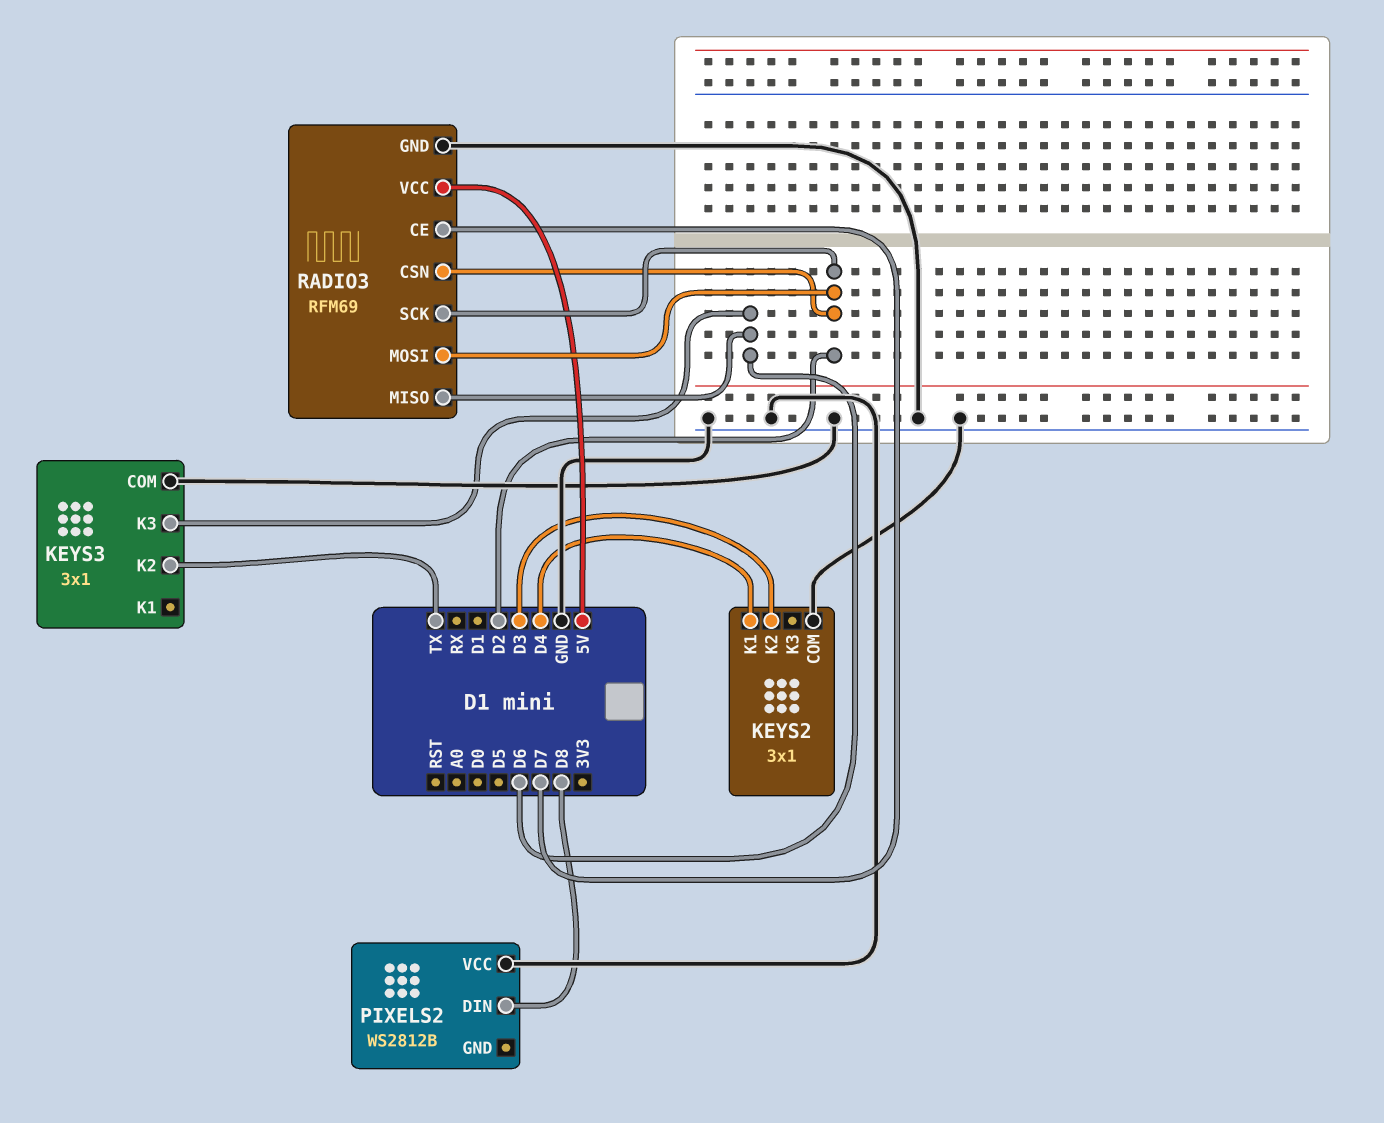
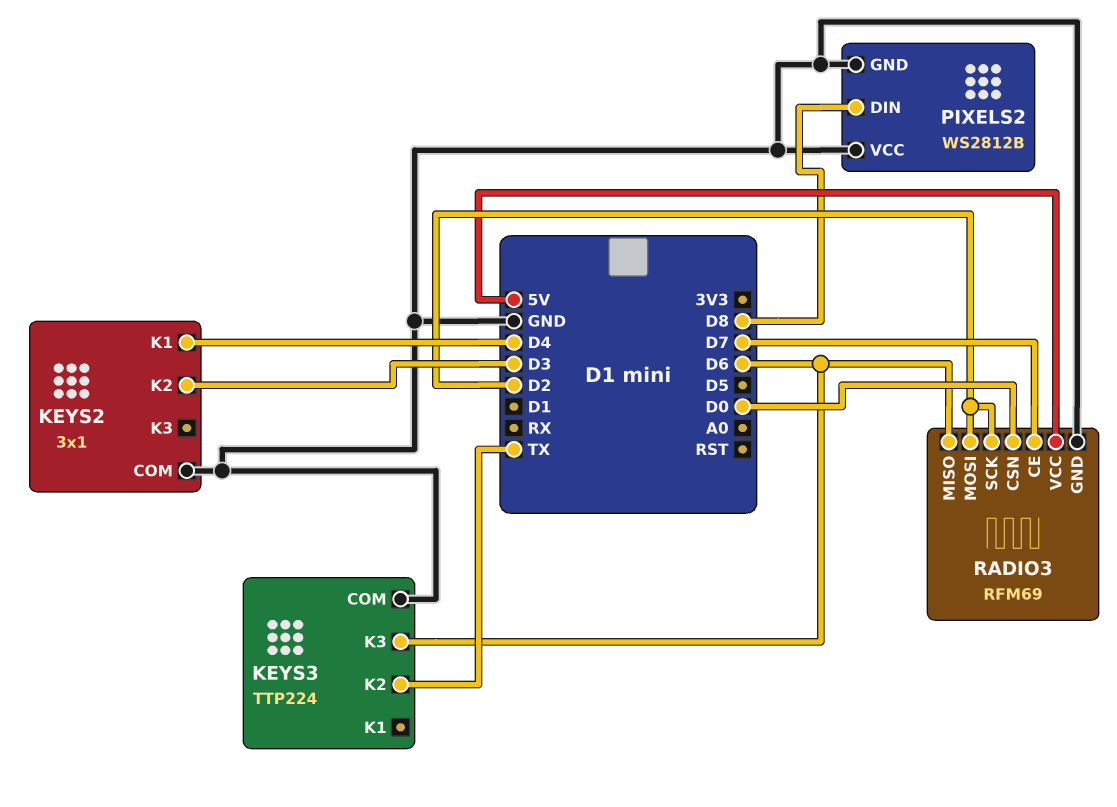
KEYS3: 3x1 -> TTP224
PIXELS2 pin GND: none -> GND
RADIO3 pin CSN: D2 -> D0

